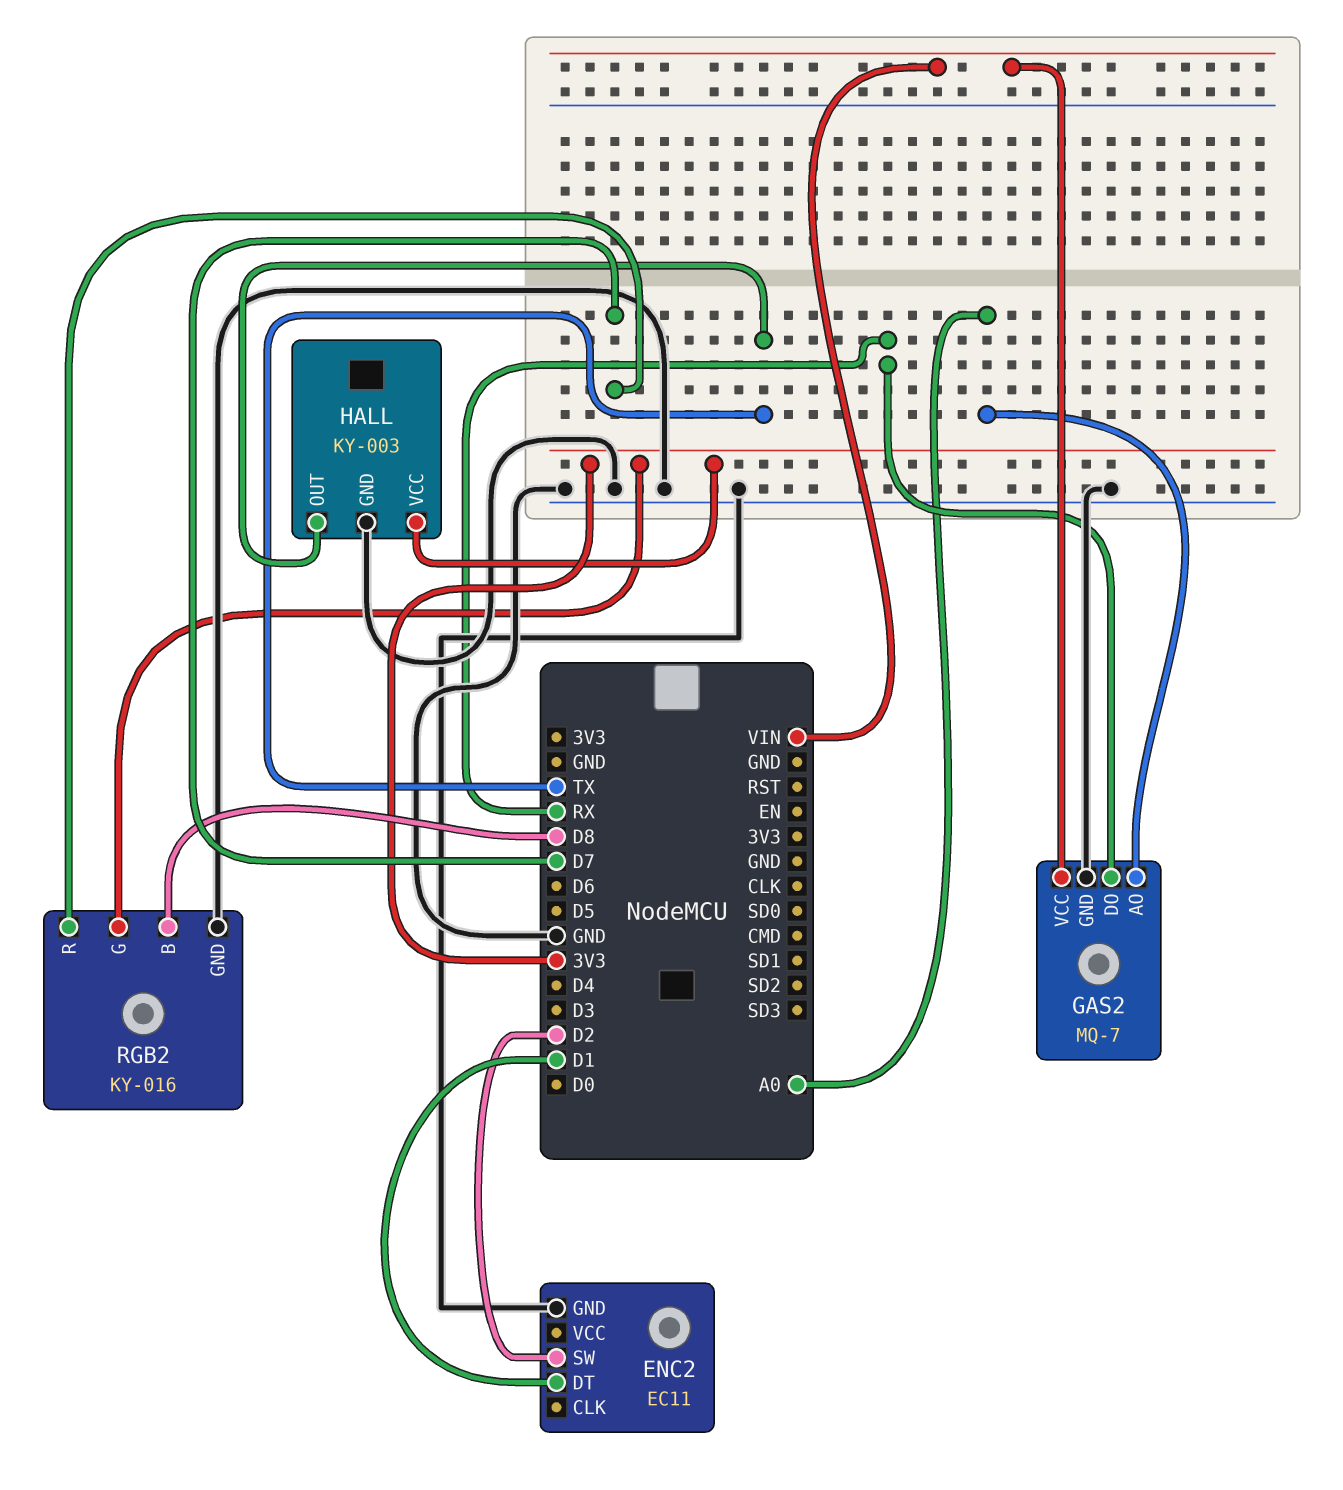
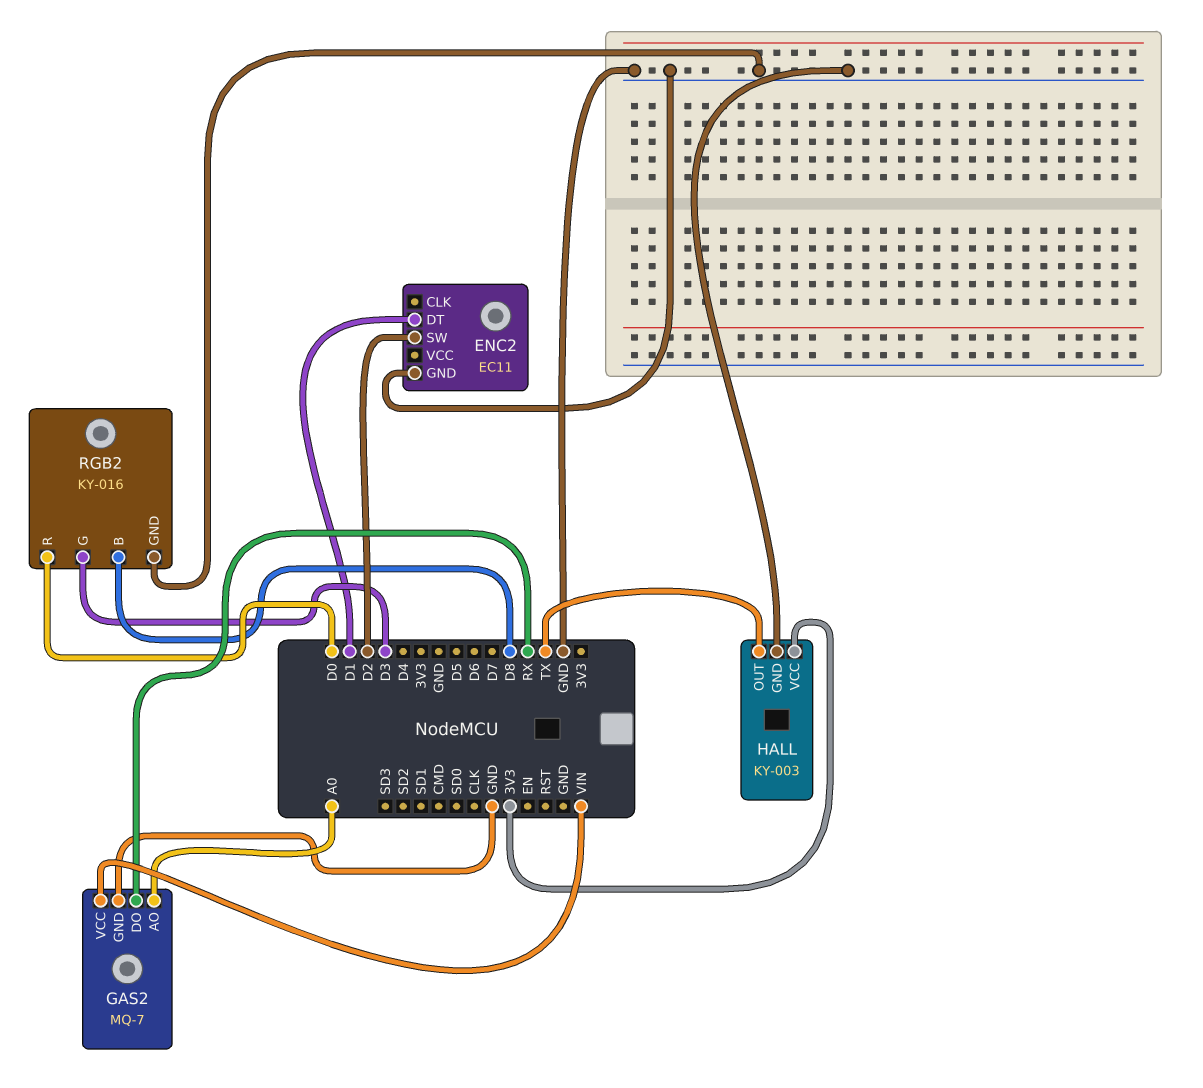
RGB2 pin G: 3V3 -> D3
RGB2 pin R: D7 -> D0

